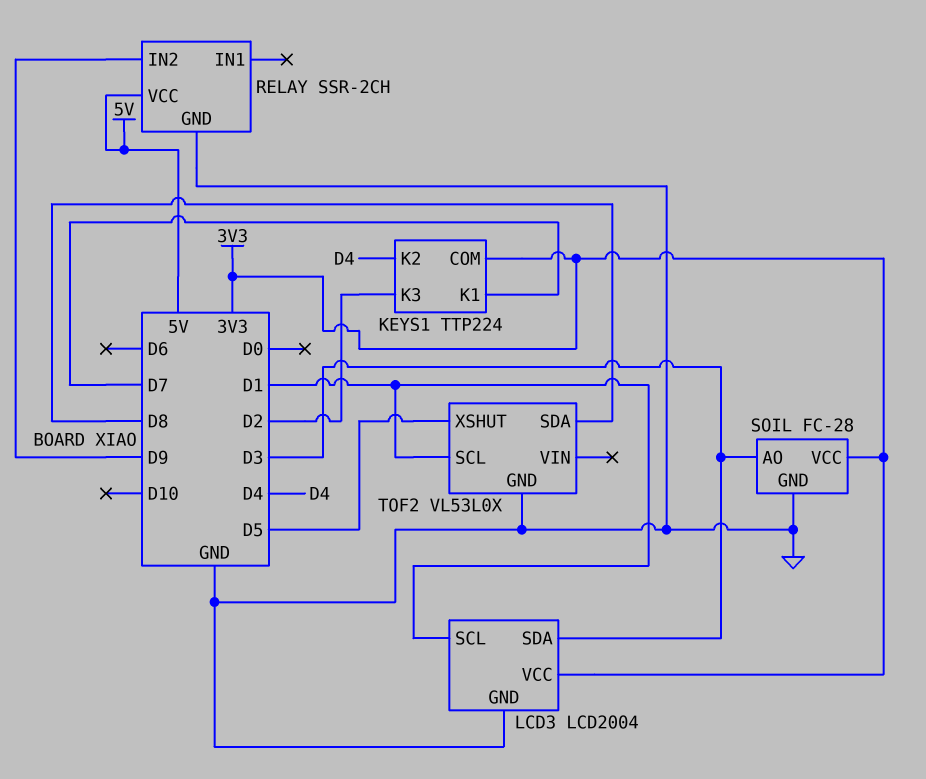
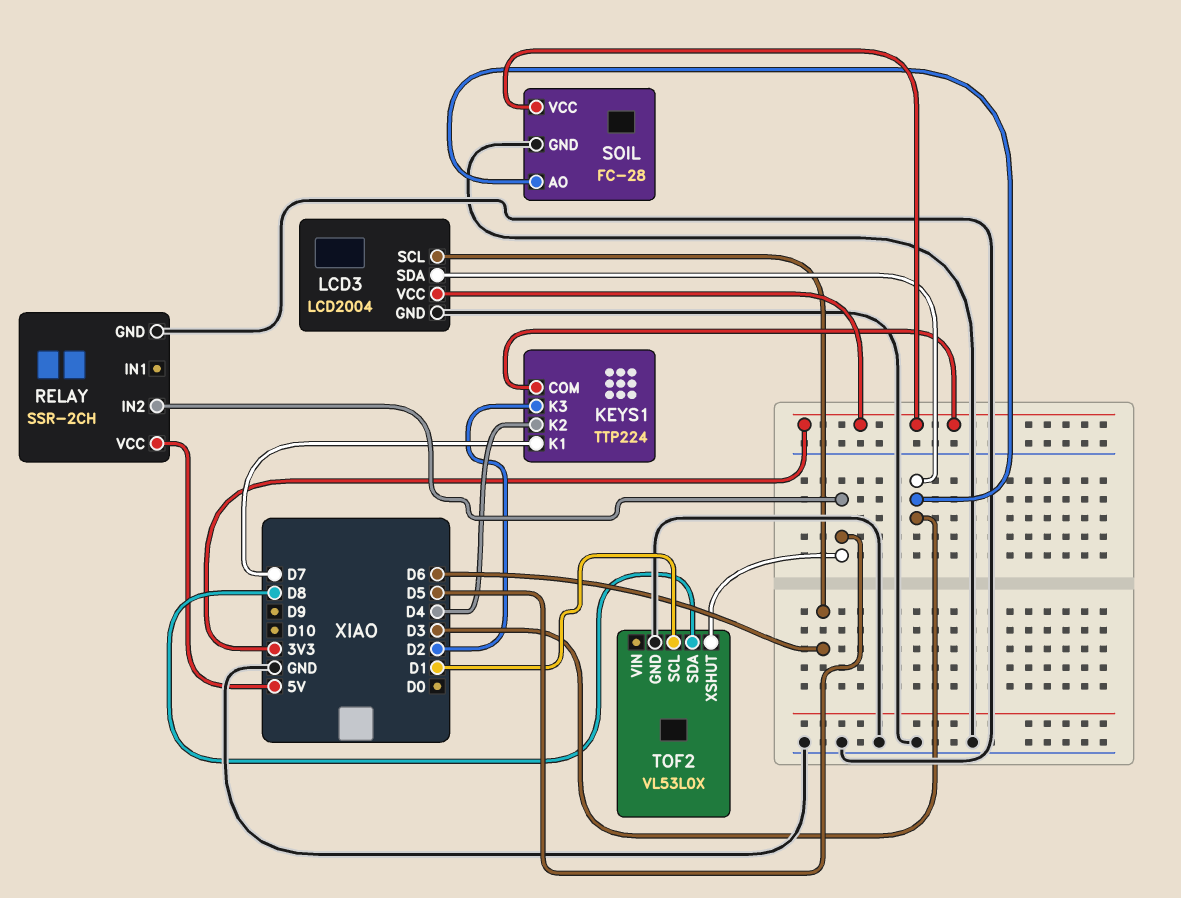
LCD3 pin SCL: D1 -> D6
RELAY pin IN2: D9 -> D5

